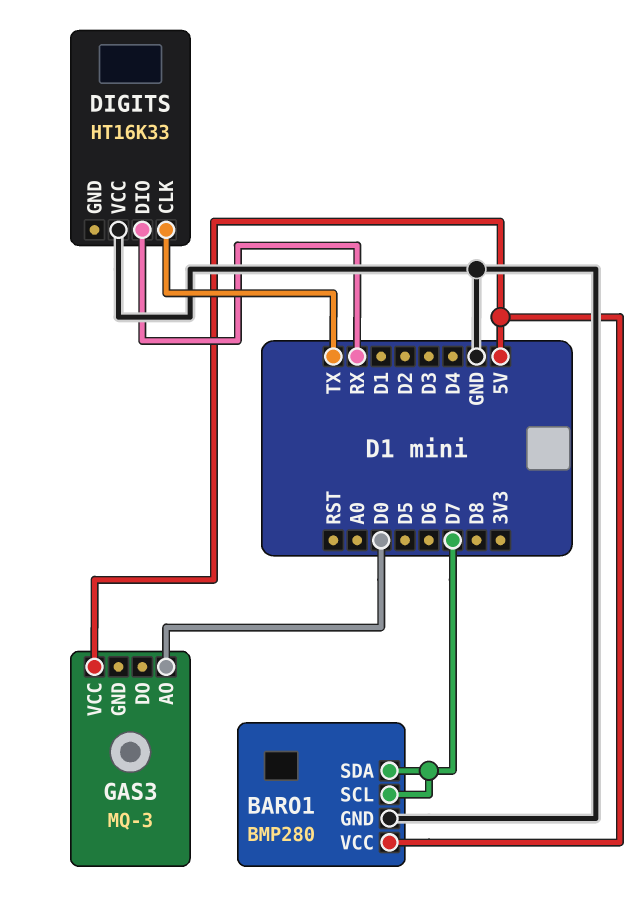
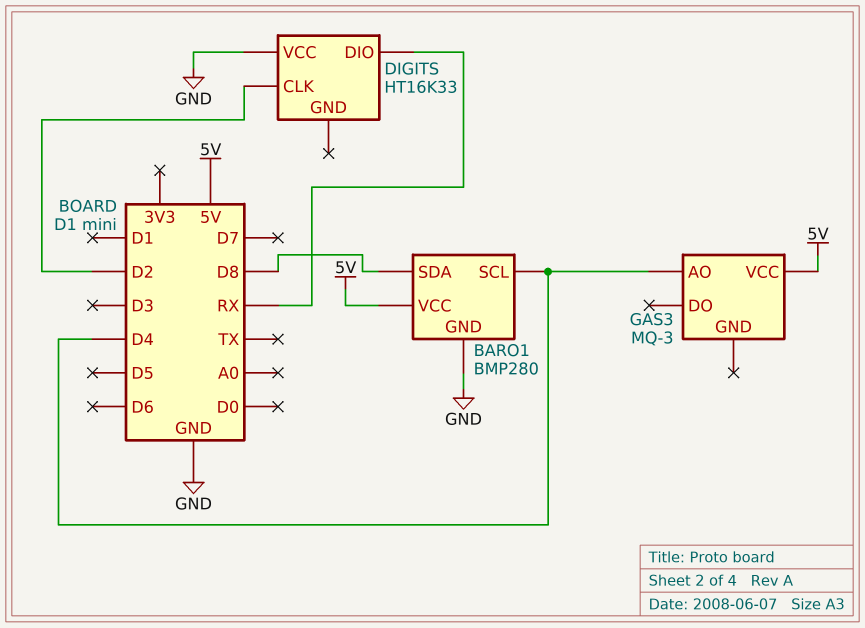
BARO1 pin SCL: D7 -> D4
BARO1 pin SDA: D7 -> D8
DIGITS pin CLK: TX -> D2
GAS3 pin AO: D0 -> D4

